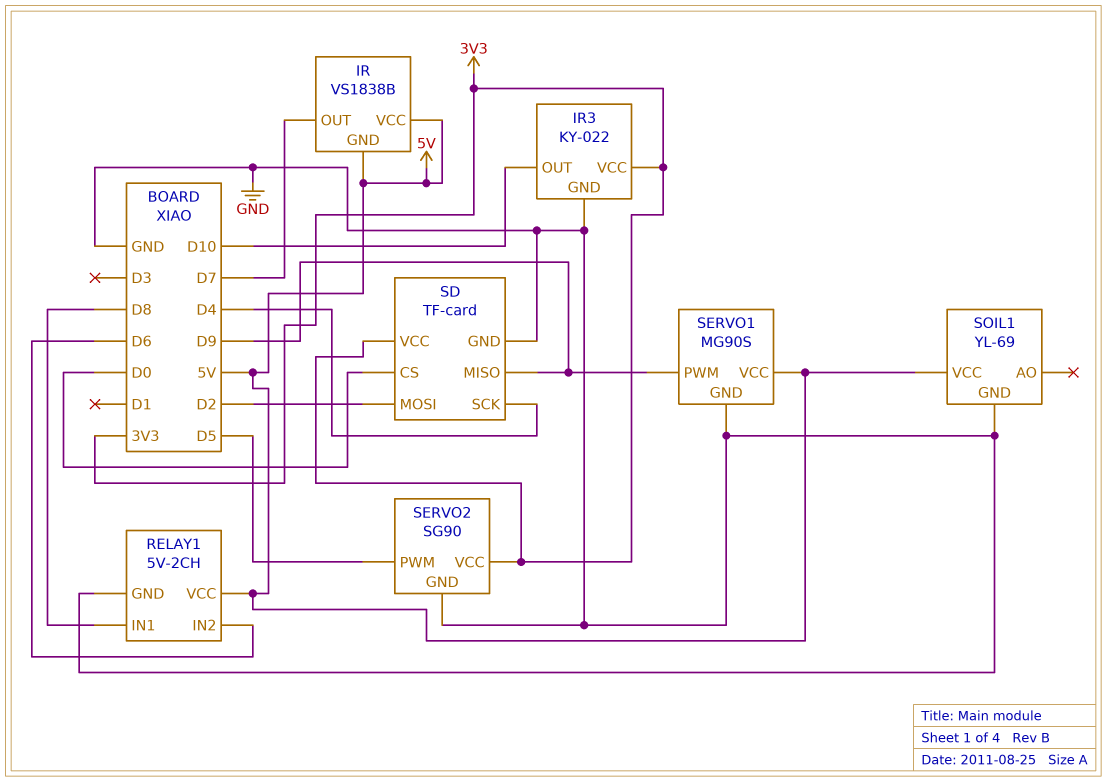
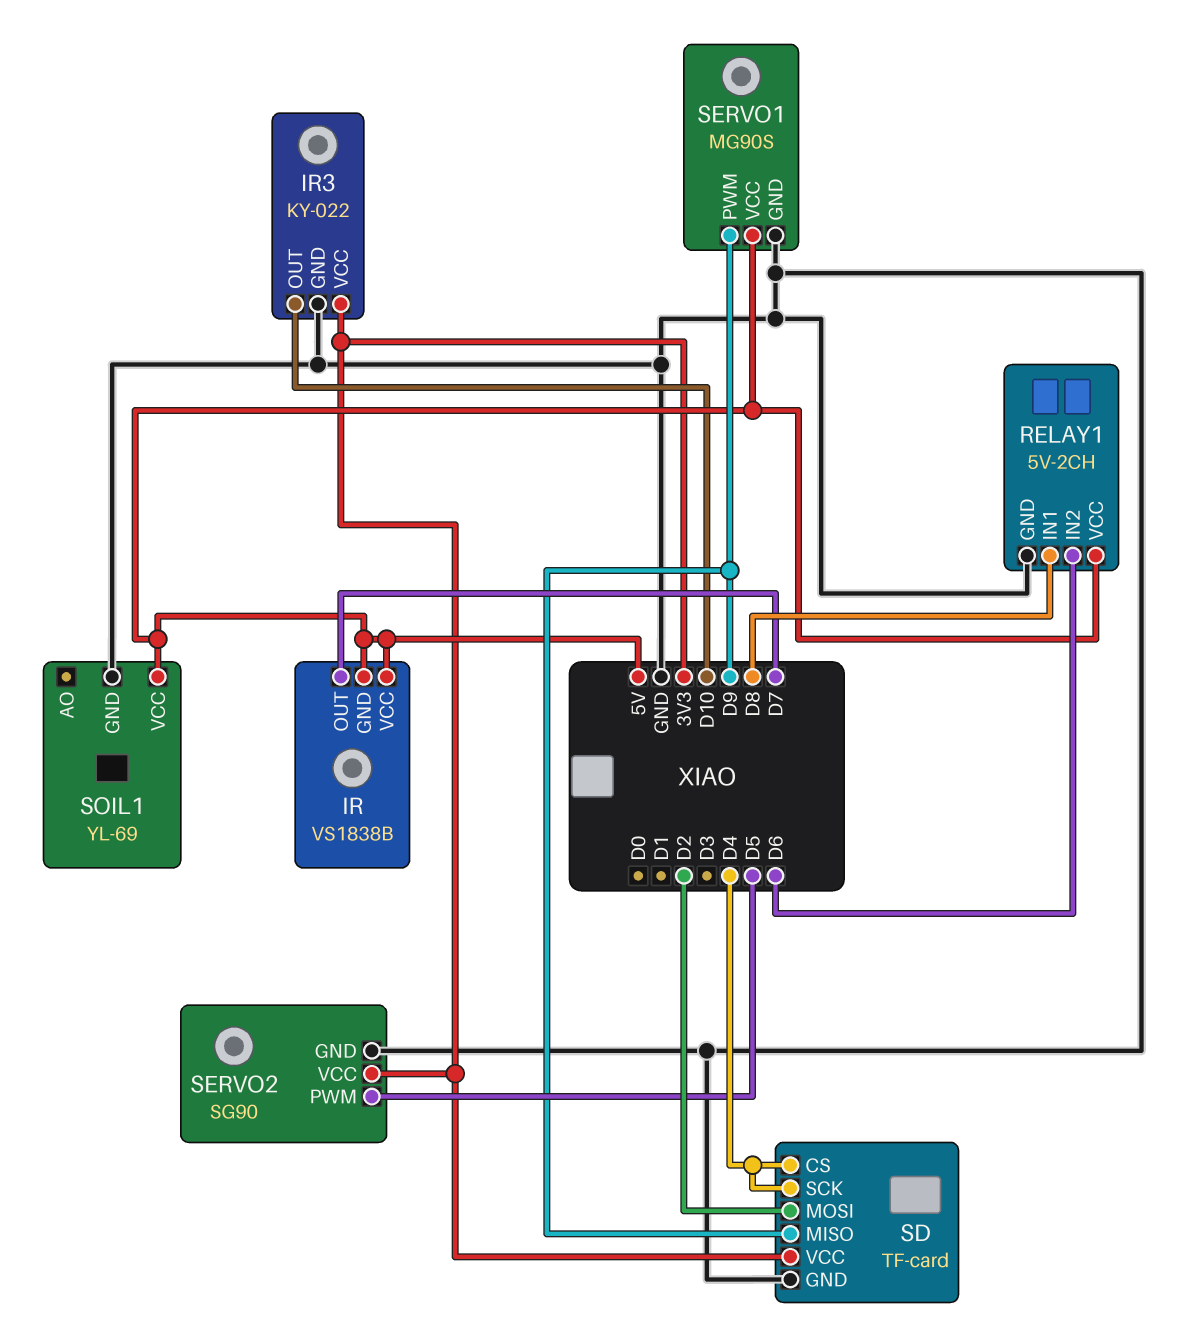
SD pin CS: D0 -> D4

